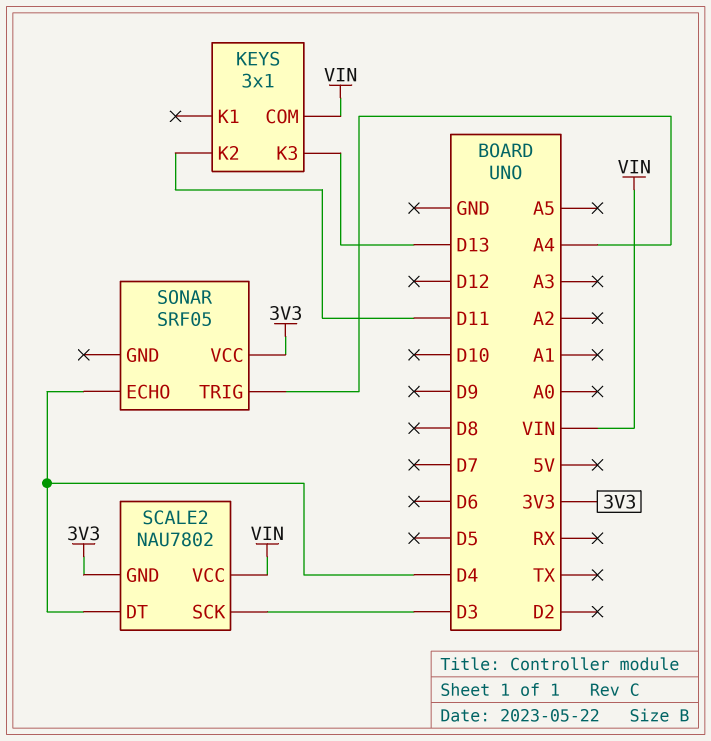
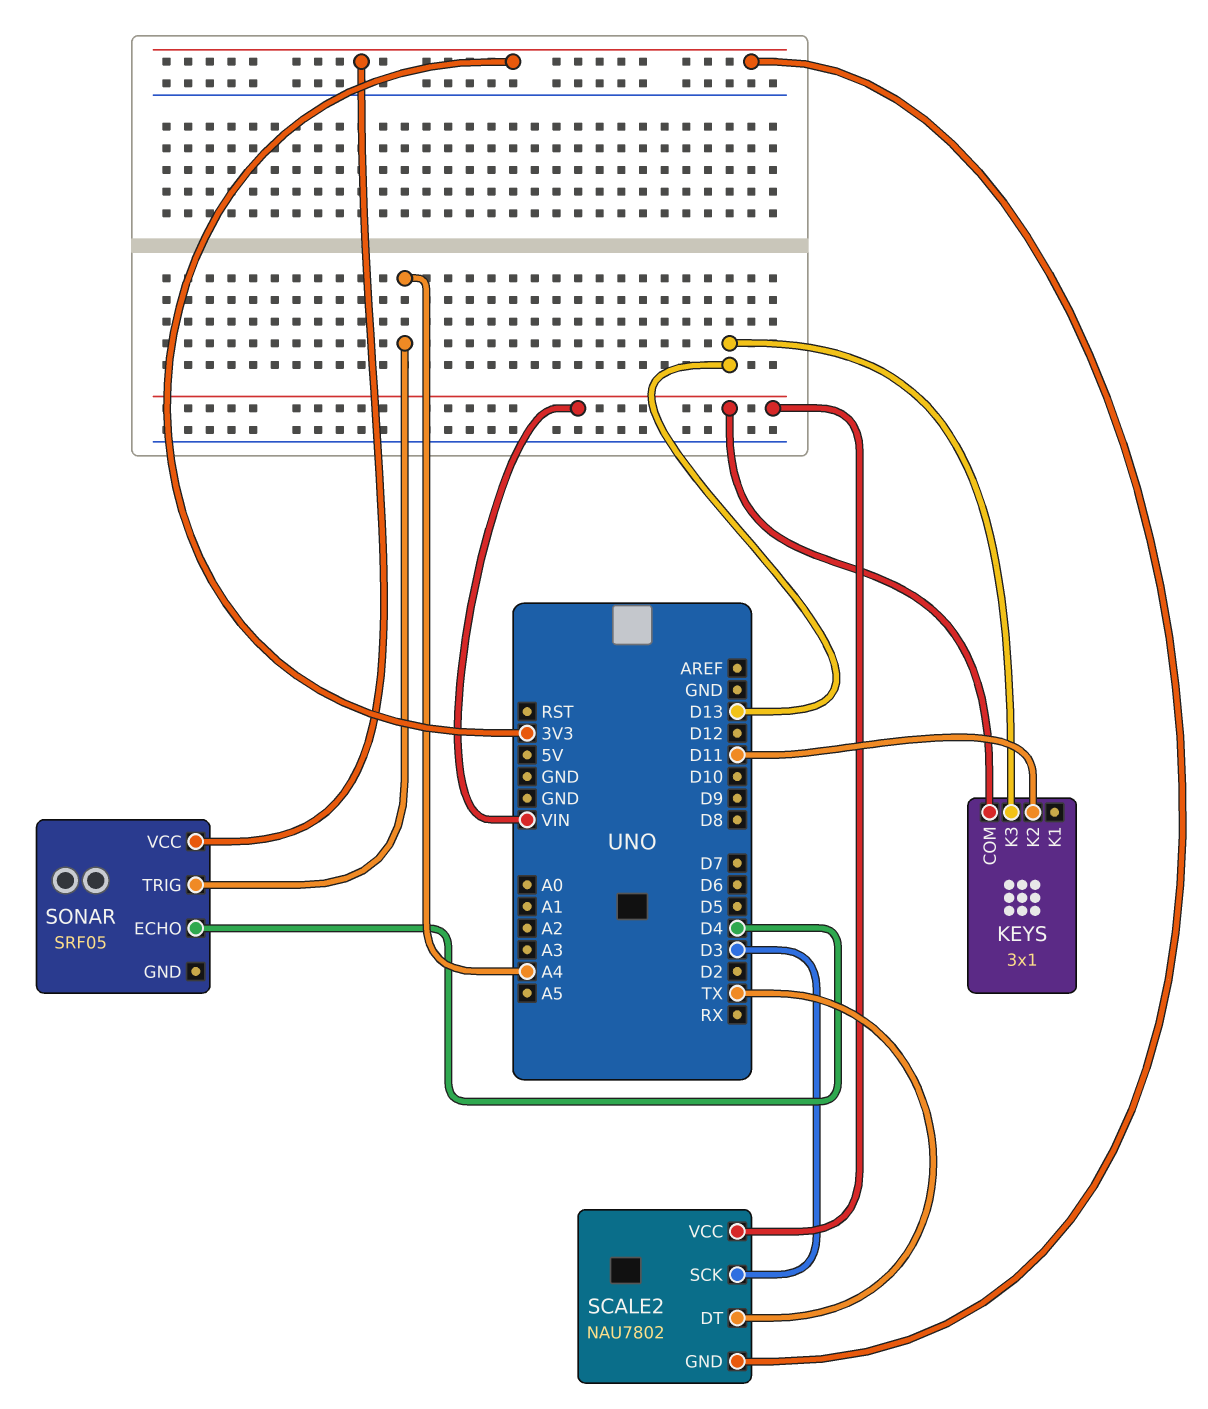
SCALE2 pin DT: D4 -> TX

